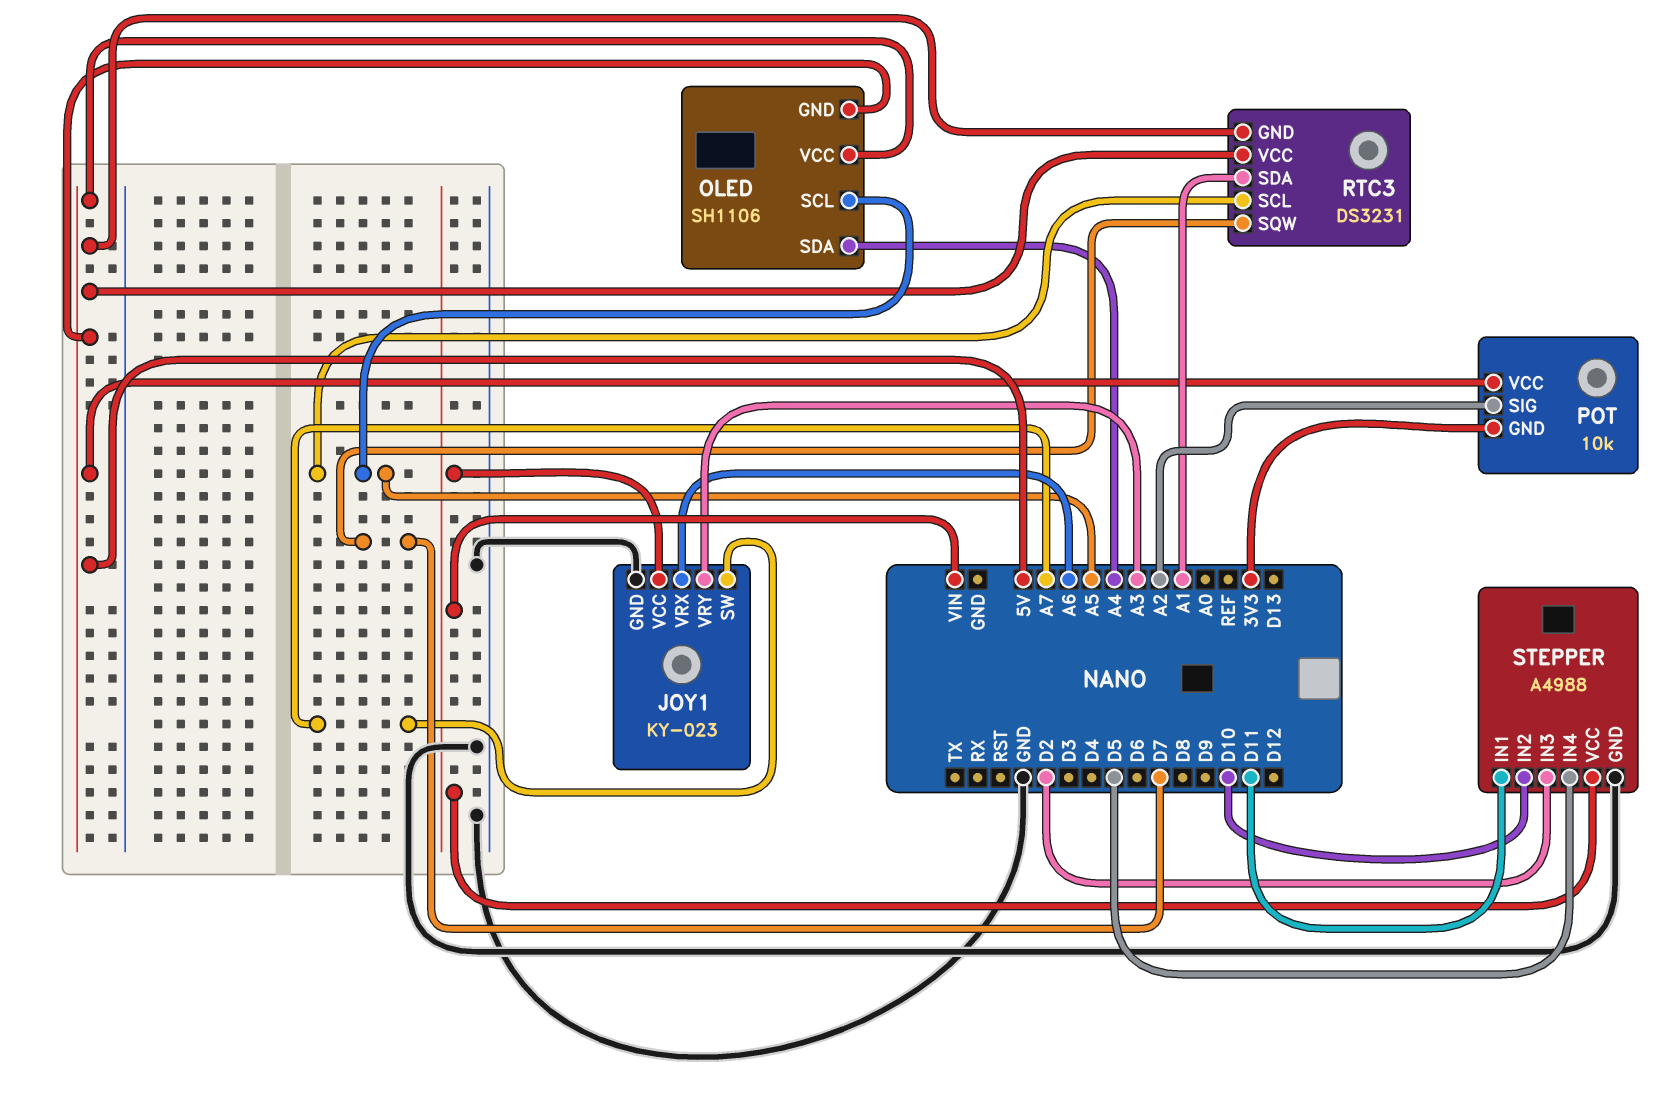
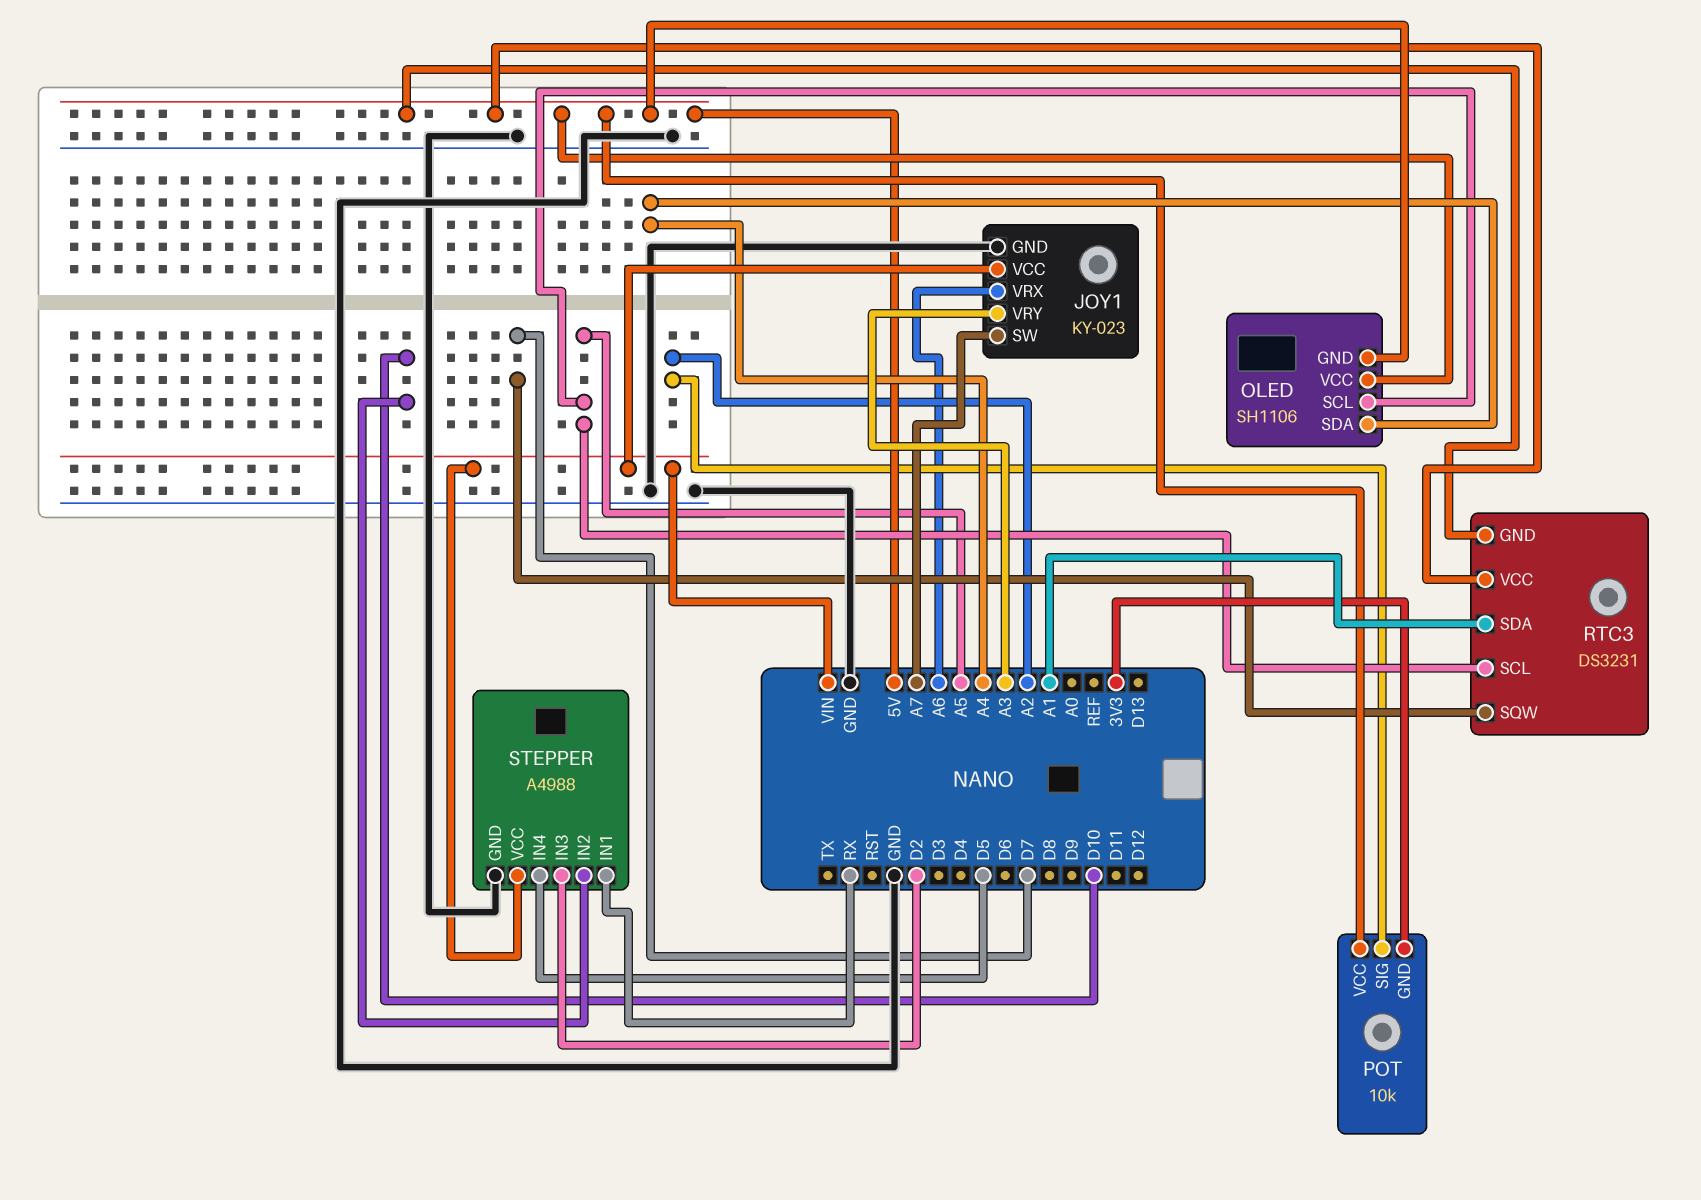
STEPPER pin IN1: D11 -> RX

